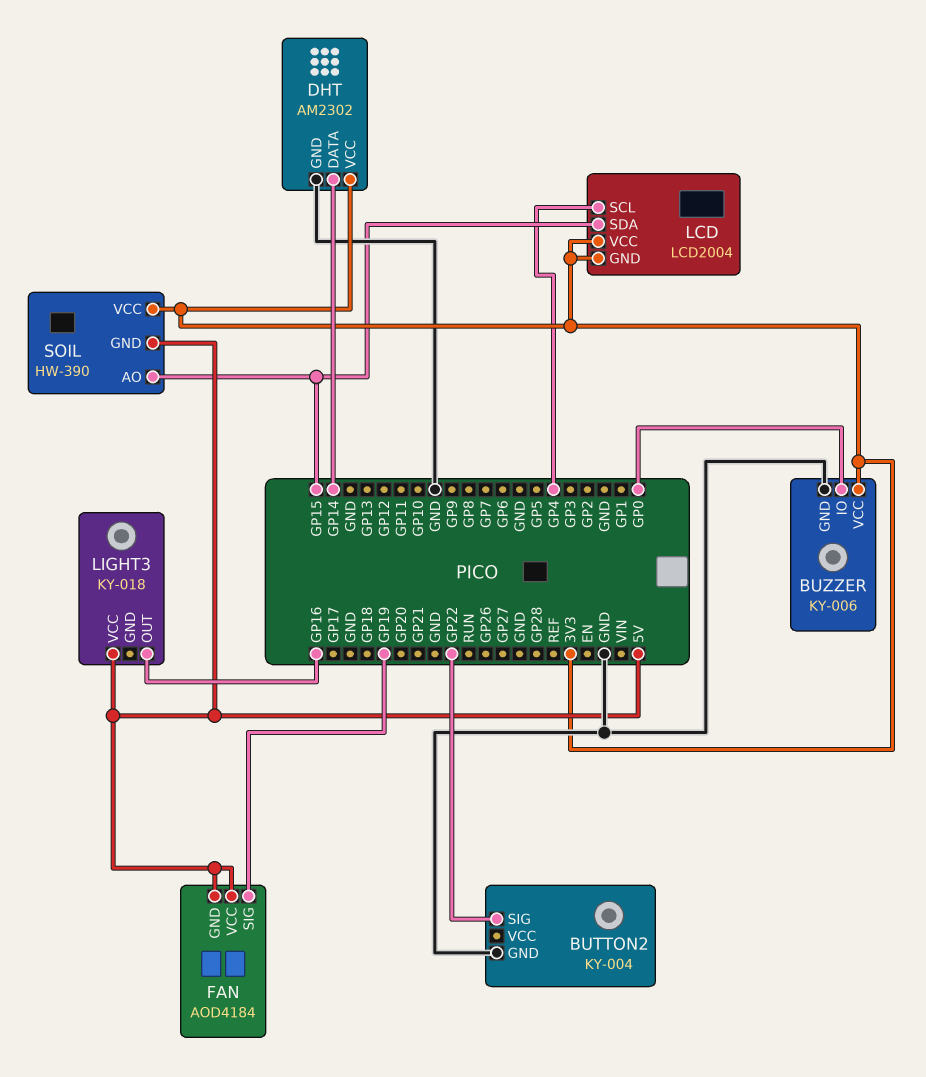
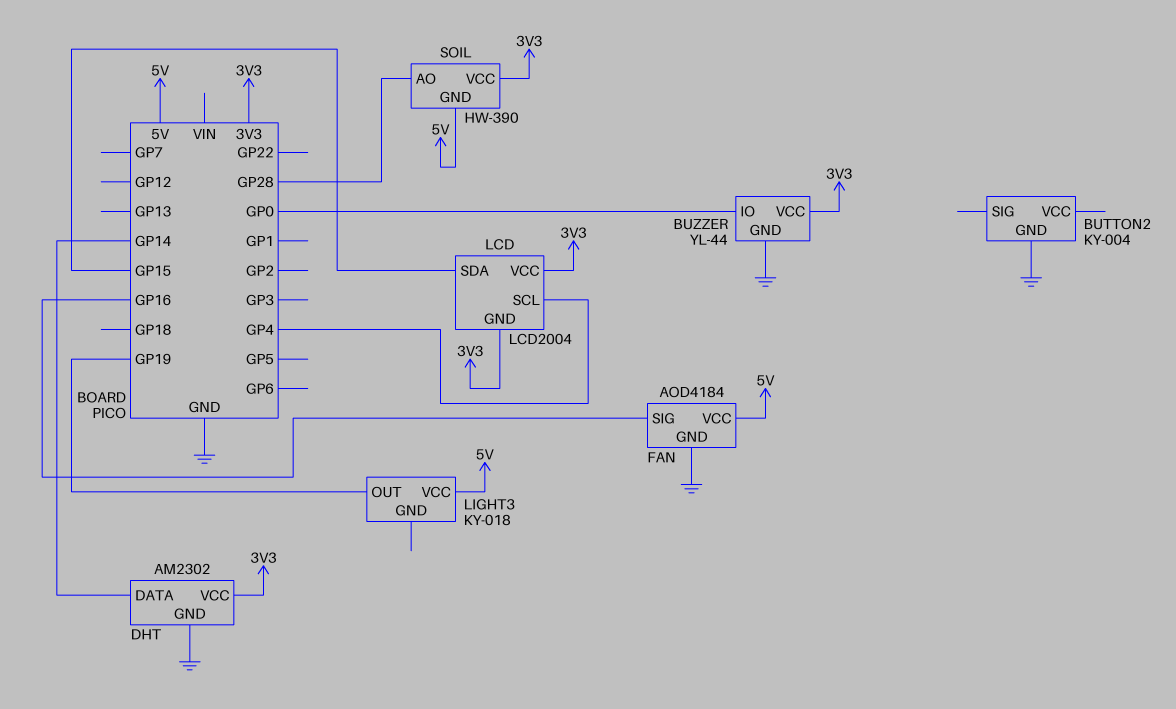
BUTTON2 pin SIG: GP22 -> none
BUZZER: KY-006 -> YL-44
FAN pin GND: 5V -> GND
FAN pin SIG: GP19 -> GP16
LIGHT3 pin OUT: GP16 -> GP19
SOIL pin AO: GP15 -> GP28

